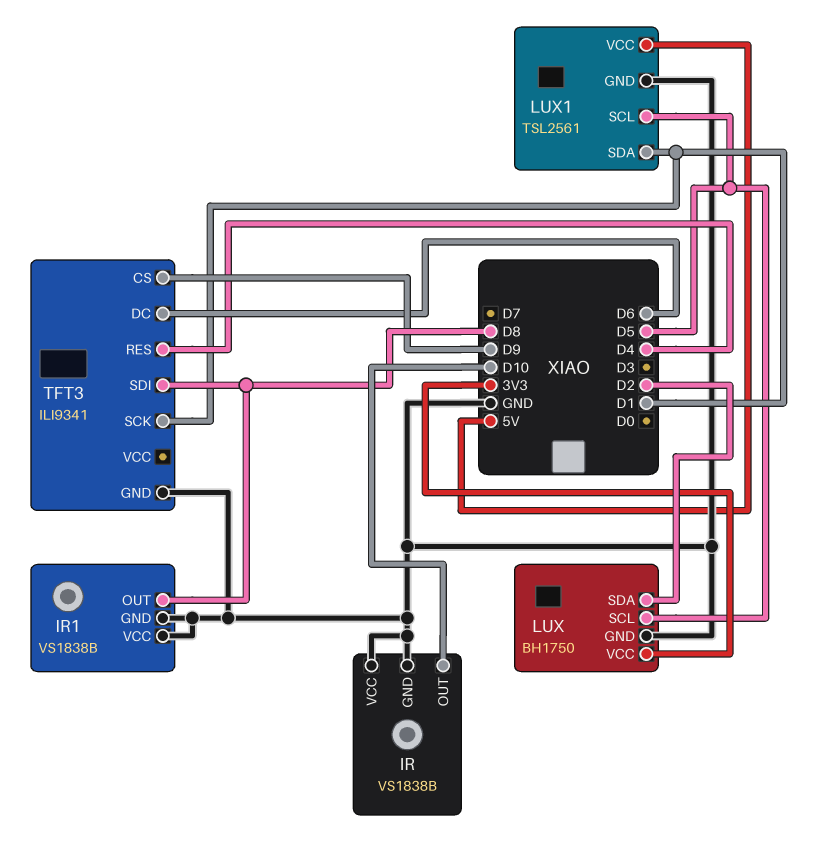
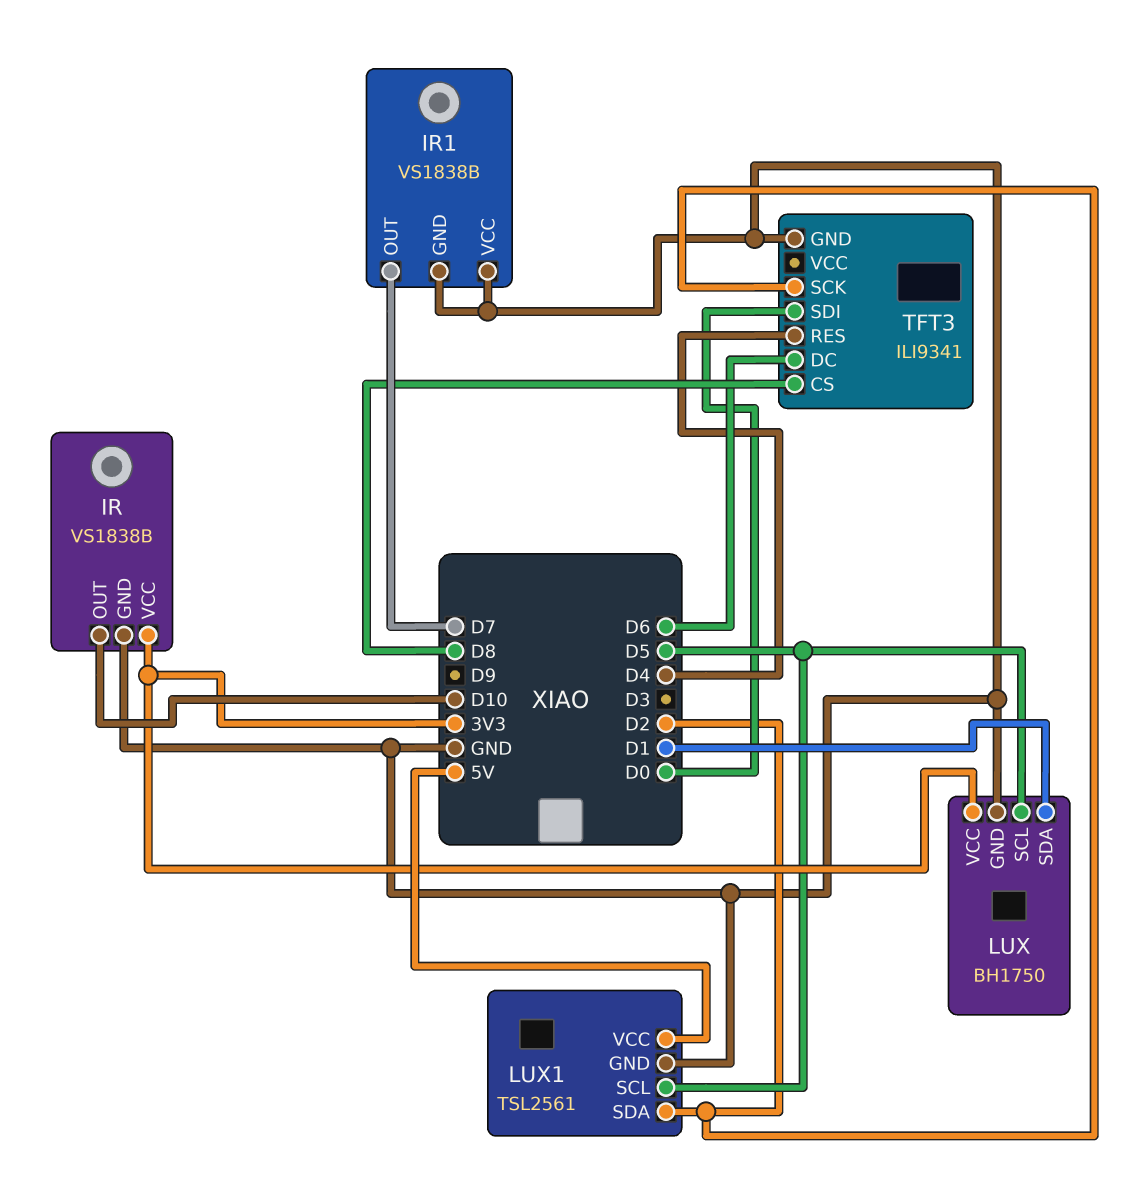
IR pin VCC: GND -> 3V3
IR1 pin OUT: D8 -> D7
LUX pin SDA: D2 -> D1
LUX1 pin SDA: D1 -> D2
TFT3 pin CS: D9 -> D8
TFT3 pin SCK: D1 -> D2
TFT3 pin SDI: D8 -> D0

